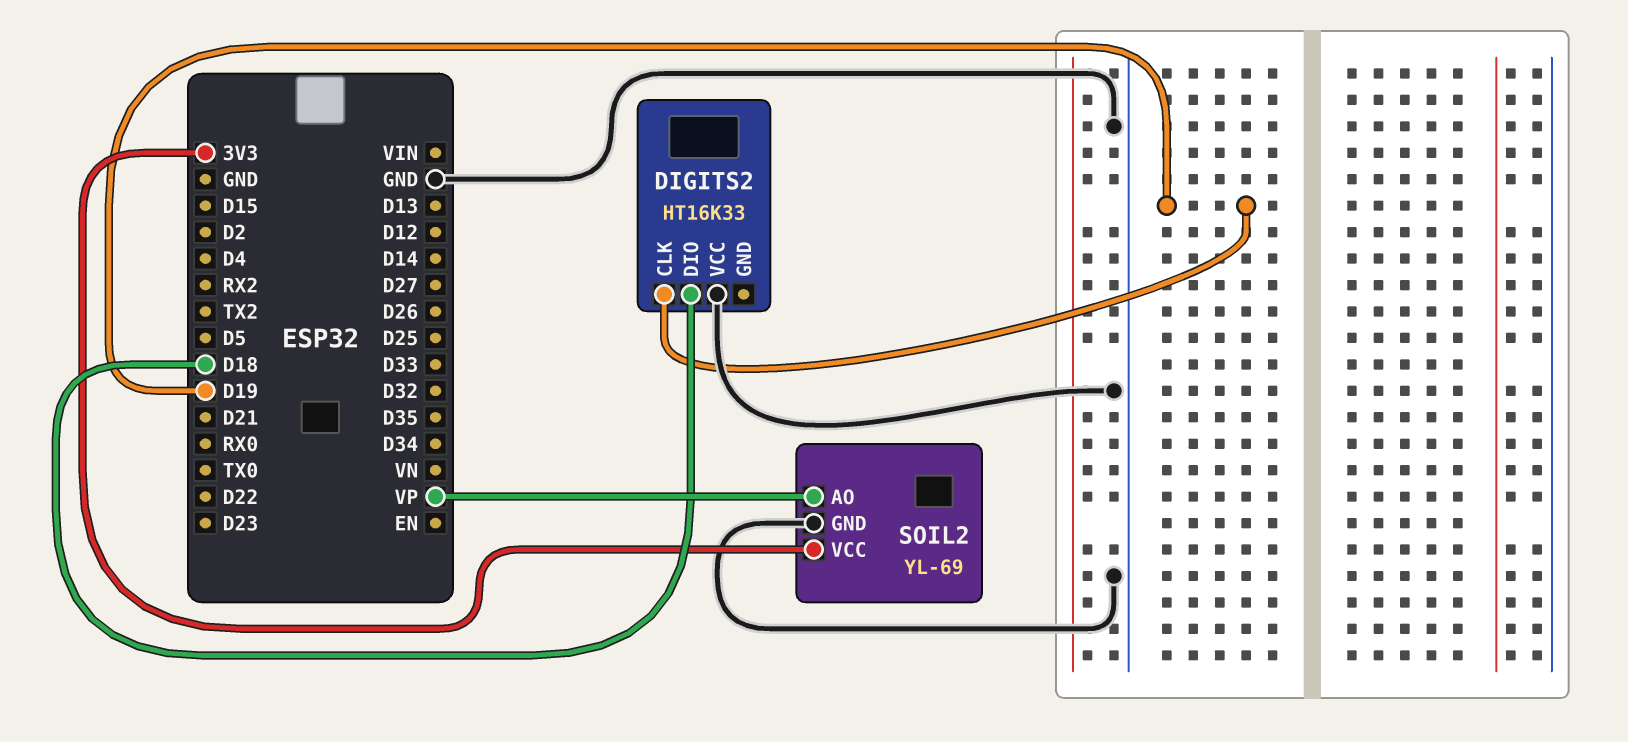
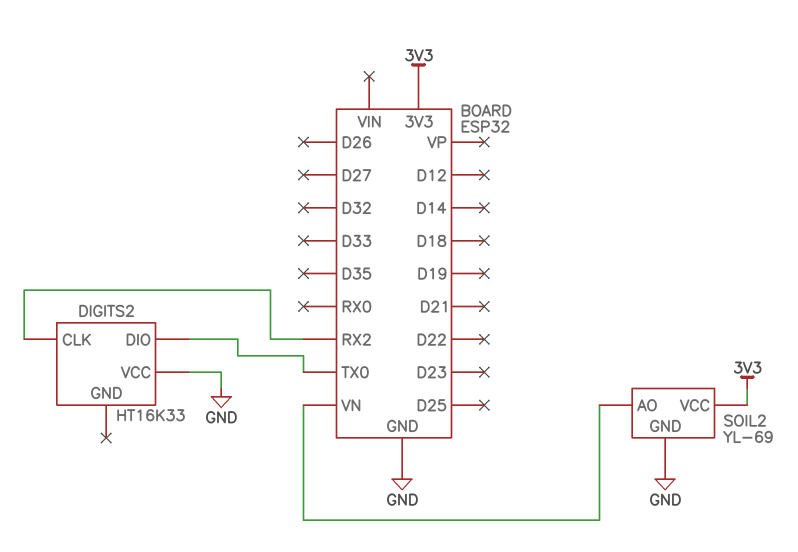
DIGITS2 pin CLK: D19 -> RX2
DIGITS2 pin DIO: D18 -> TX0
SOIL2 pin AO: VP -> VN

